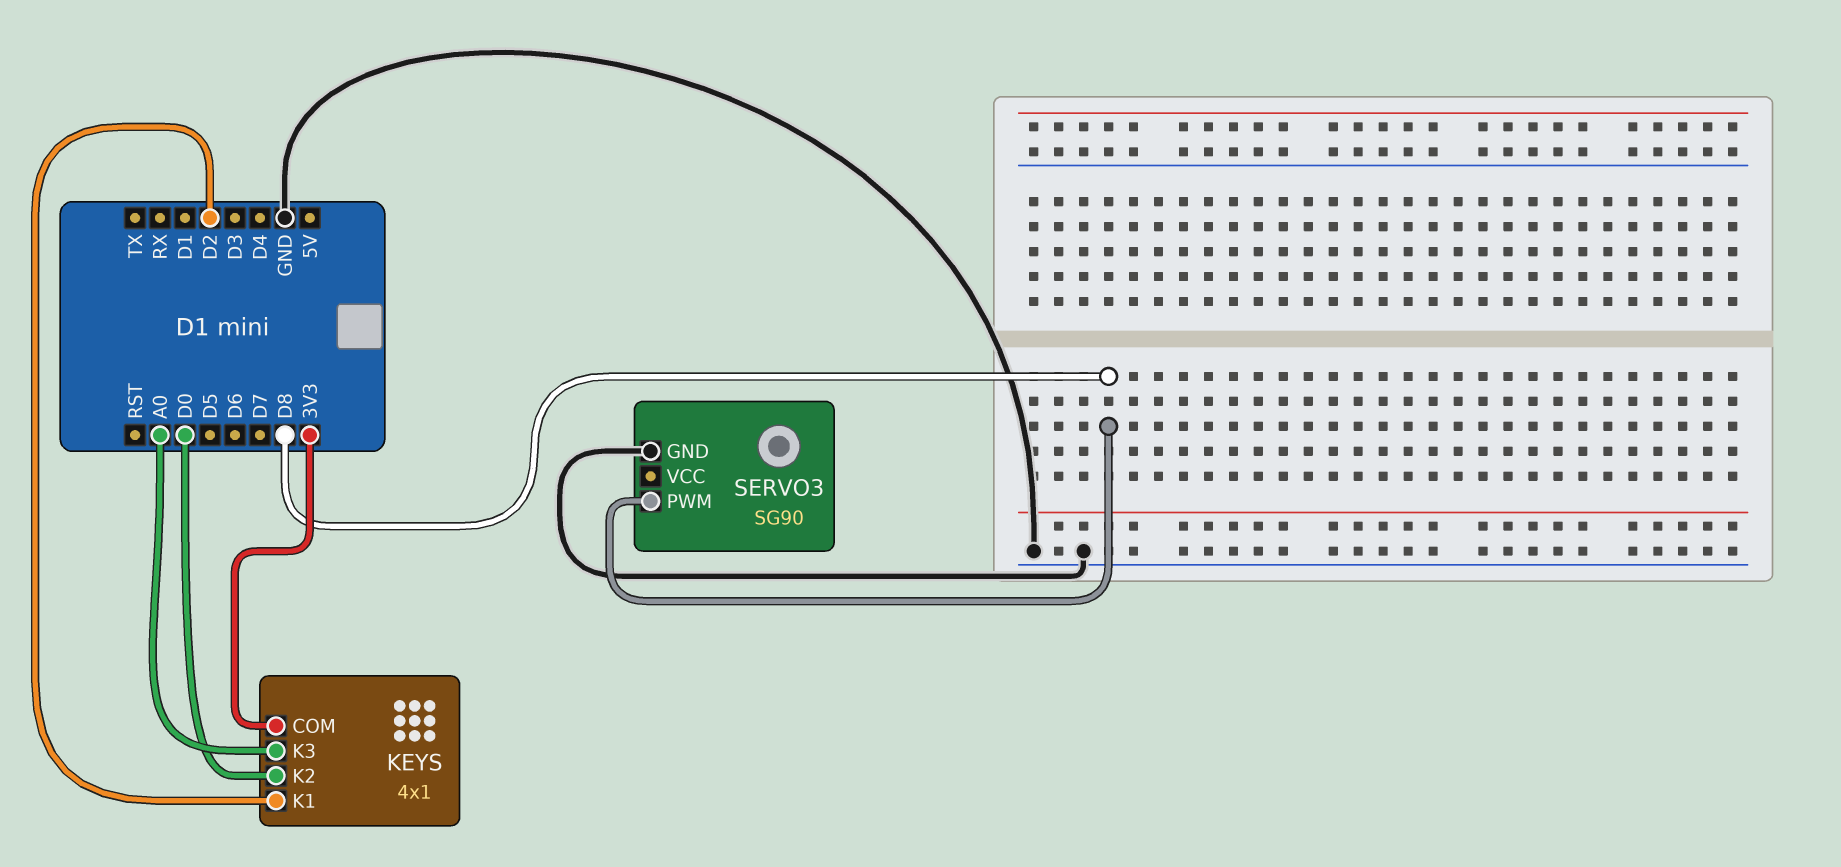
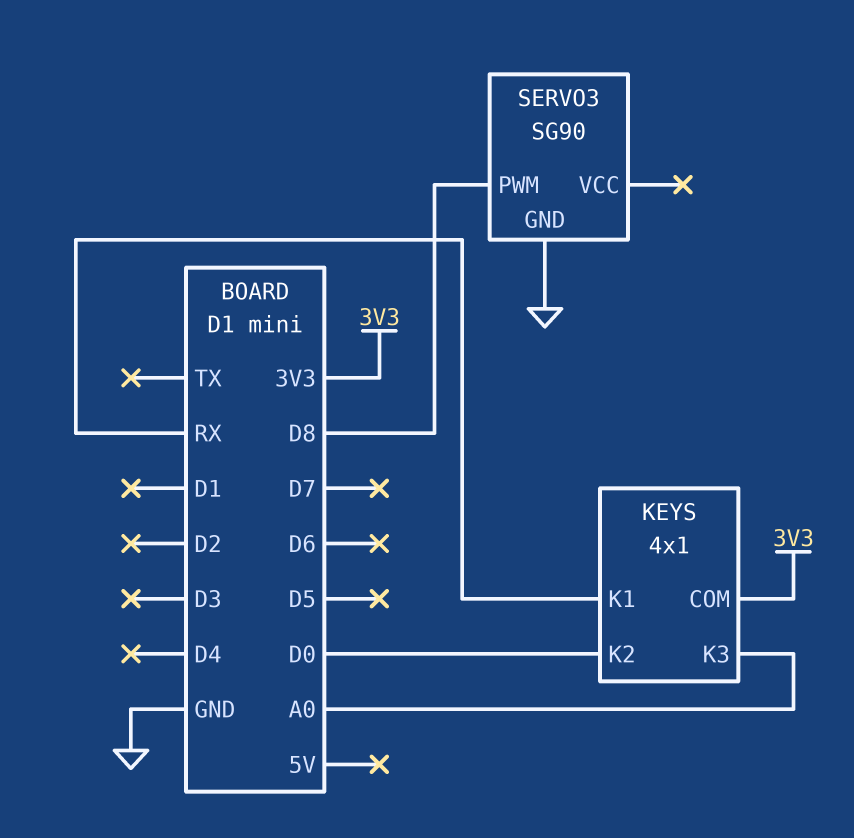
KEYS pin K1: D2 -> RX

